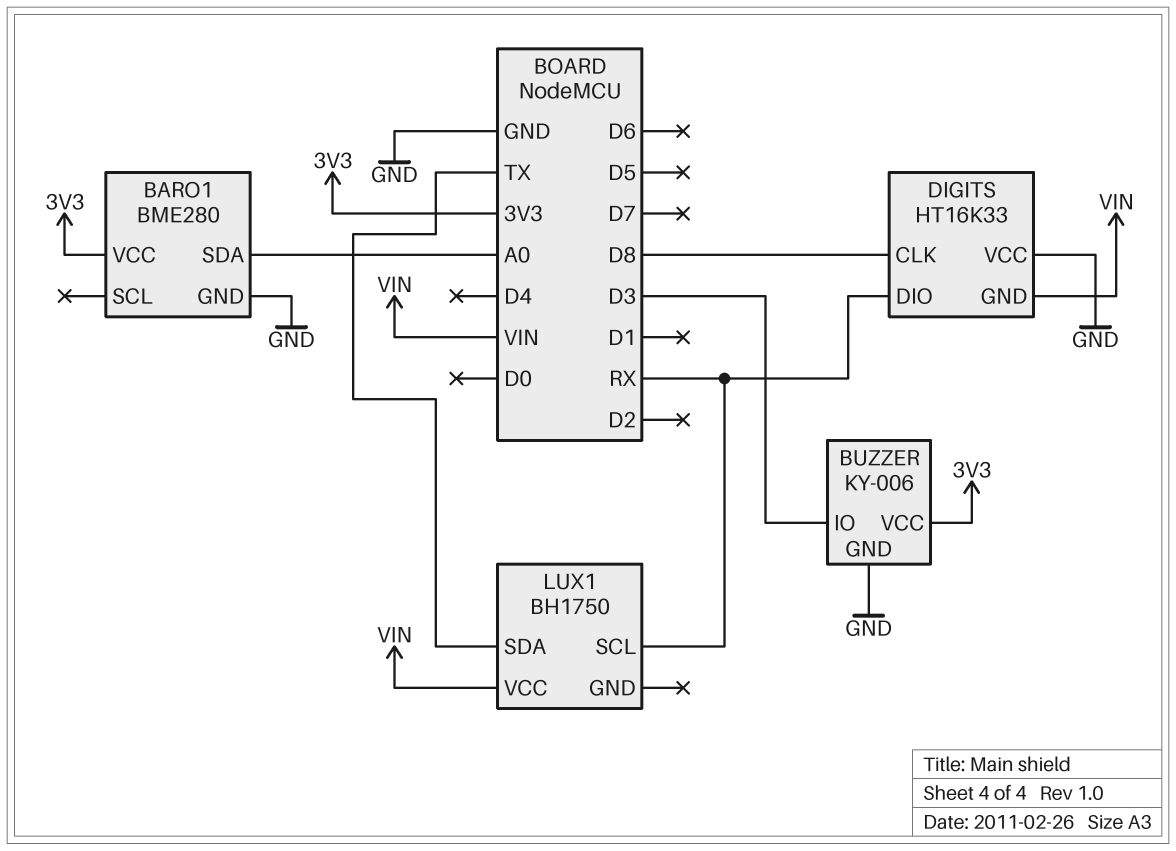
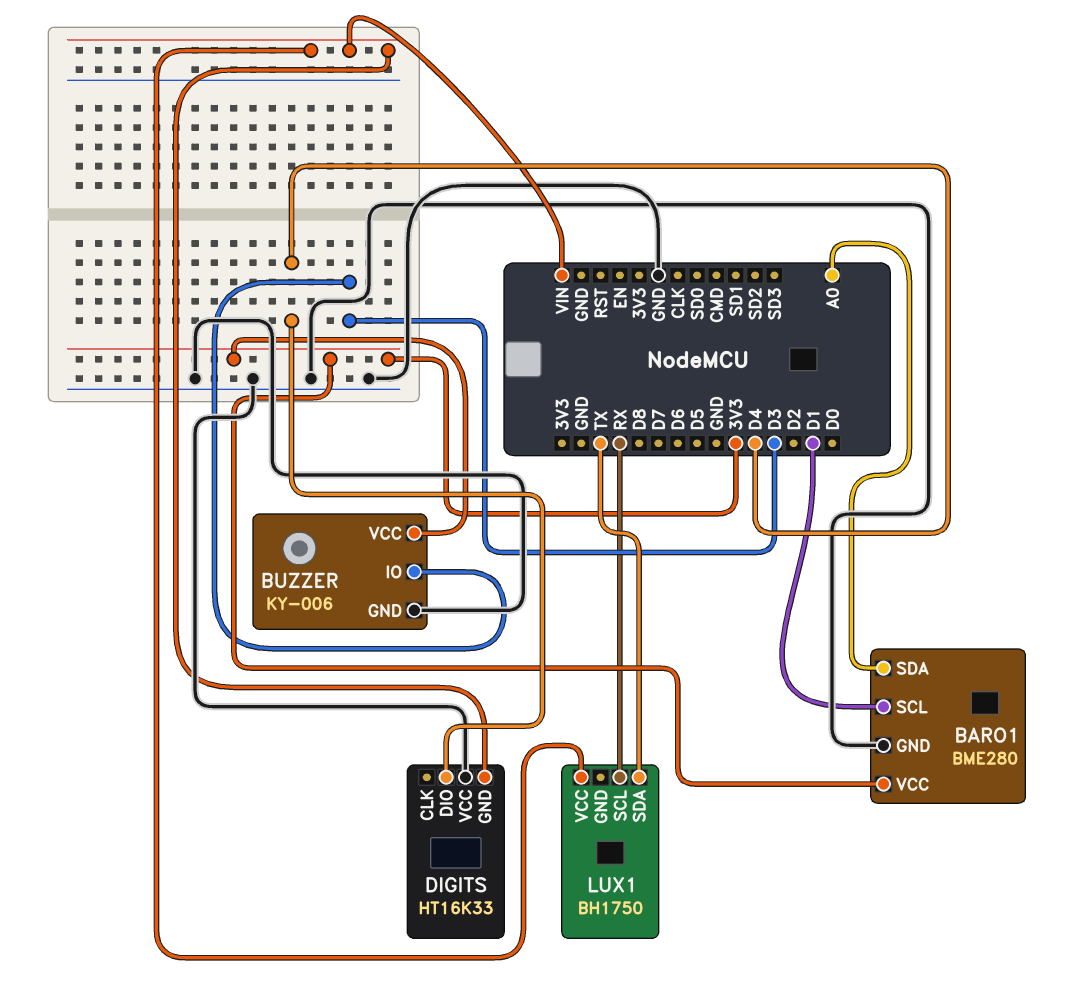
BARO1 pin SCL: none -> D1
DIGITS pin CLK: D8 -> none
DIGITS pin DIO: RX -> D4

